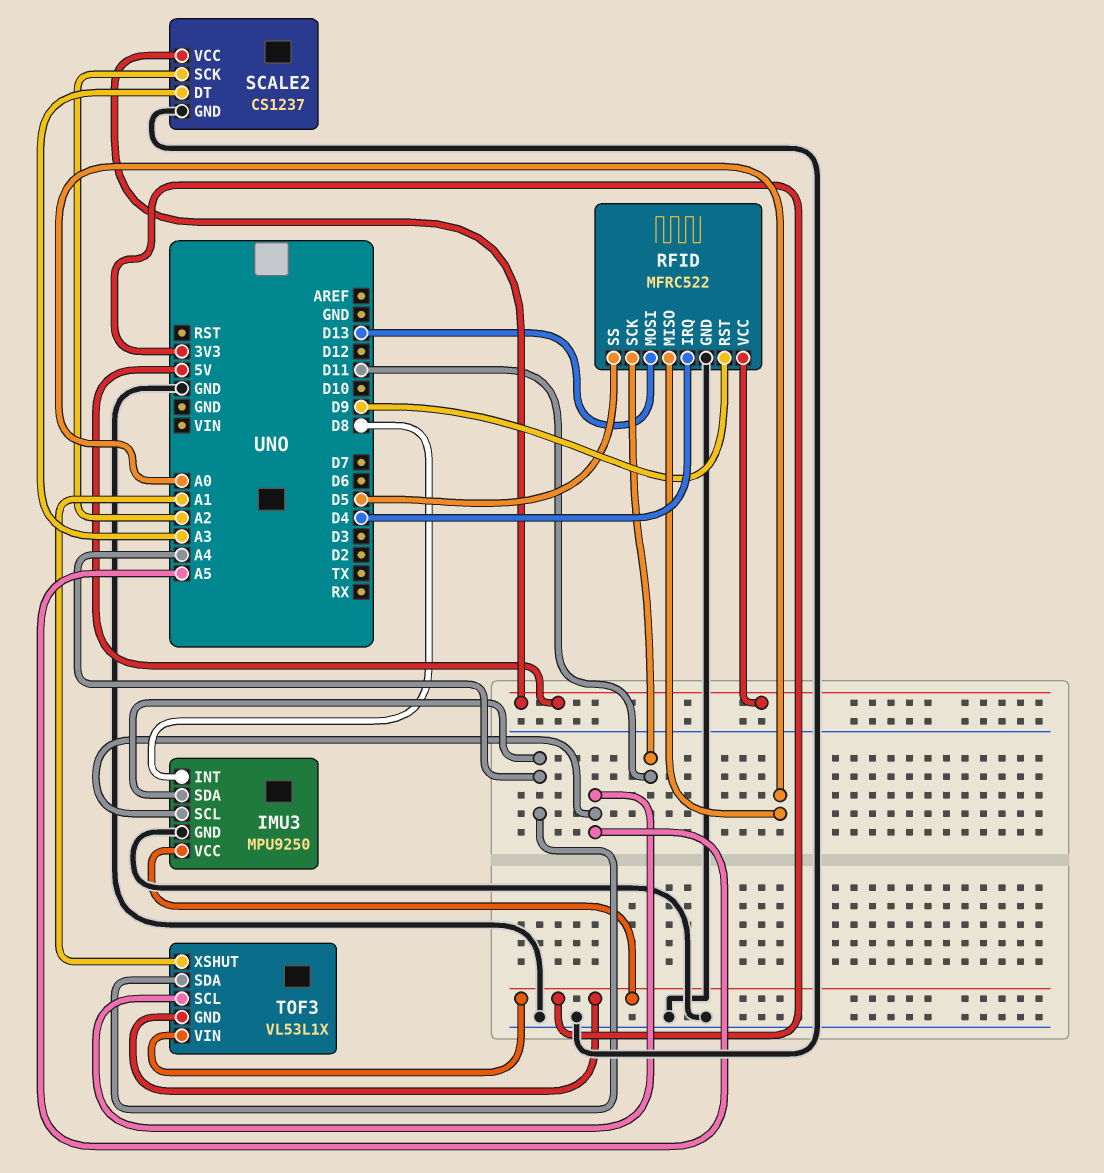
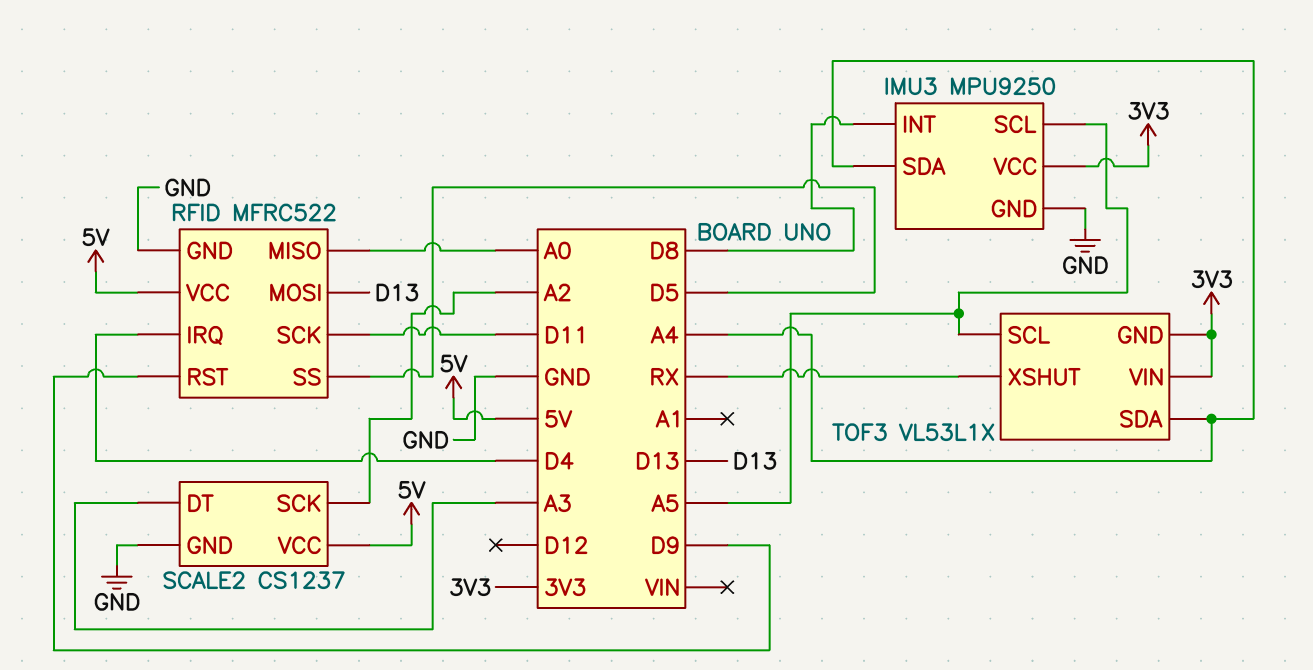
TOF3 pin XSHUT: A1 -> RX

